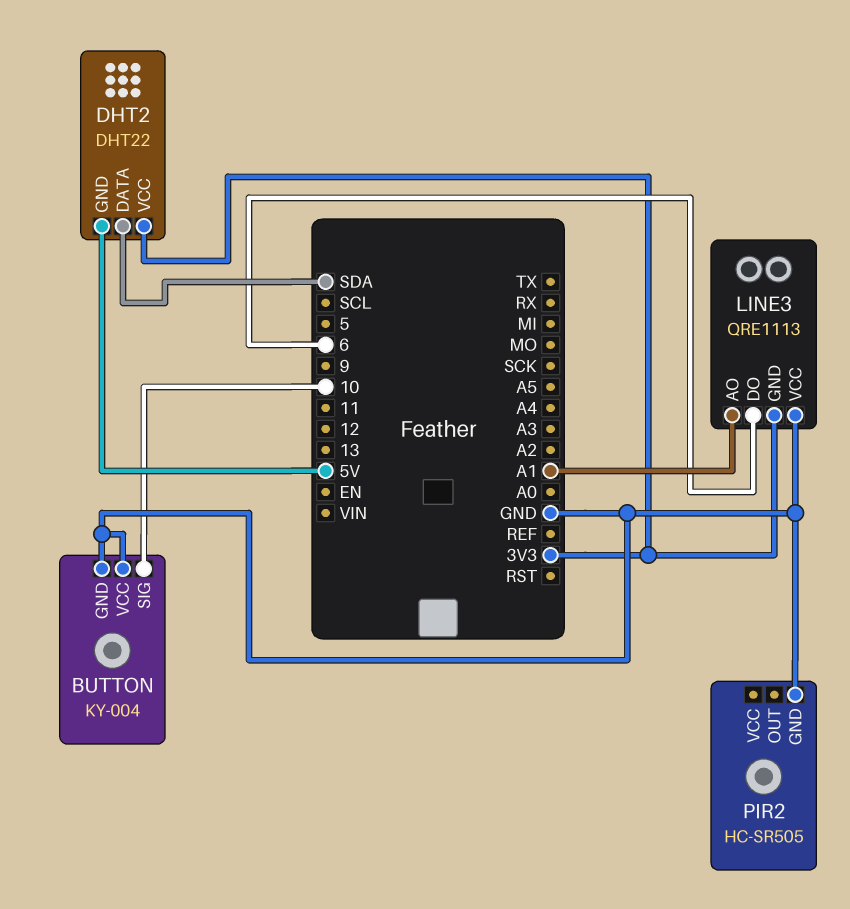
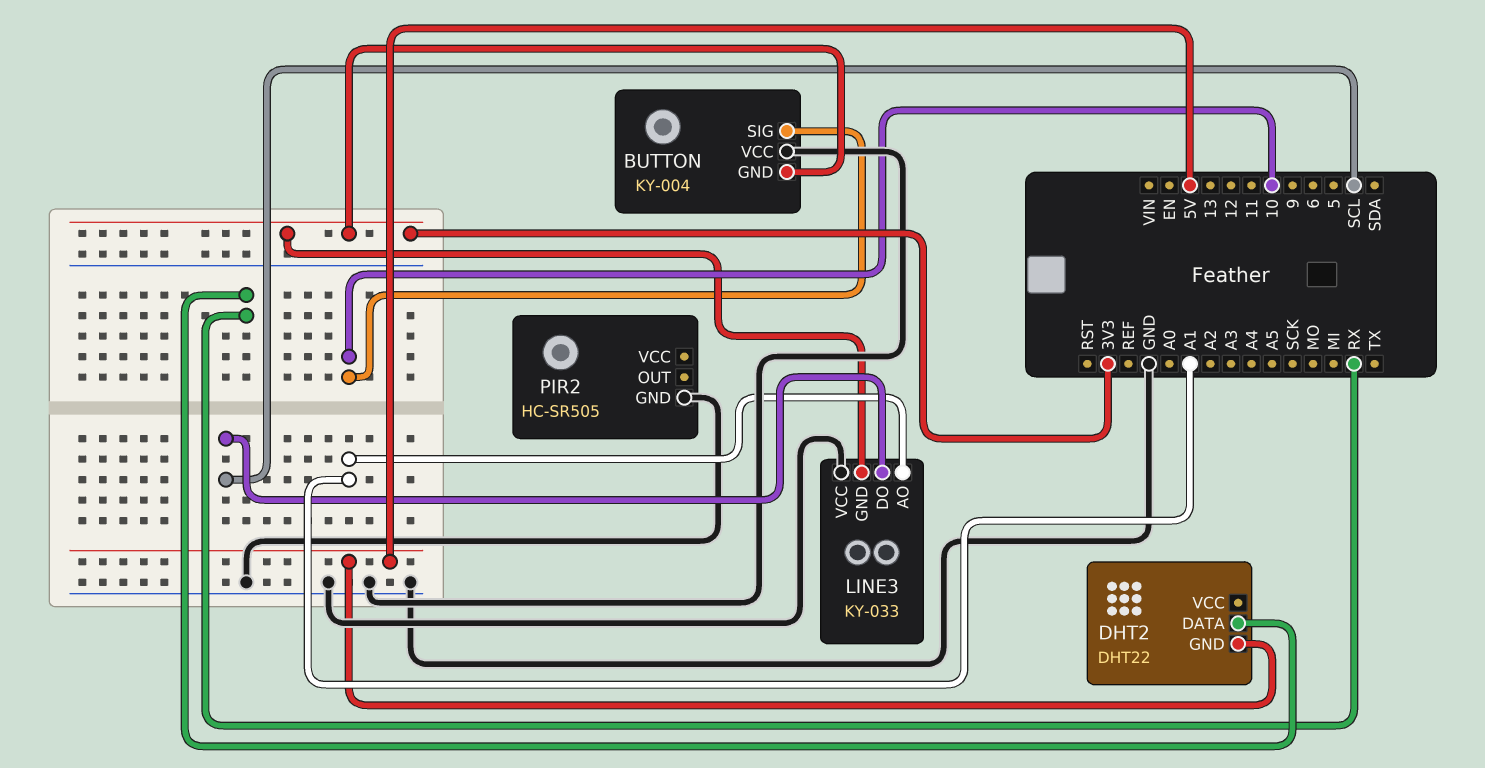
BUTTON pin GND: GND -> 3V3
DHT2 pin DATA: SDA -> RX
DHT2 pin VCC: 3V3 -> none
LINE3: QRE1113 -> KY-033
LINE3 pin DO: 6 -> SCL

